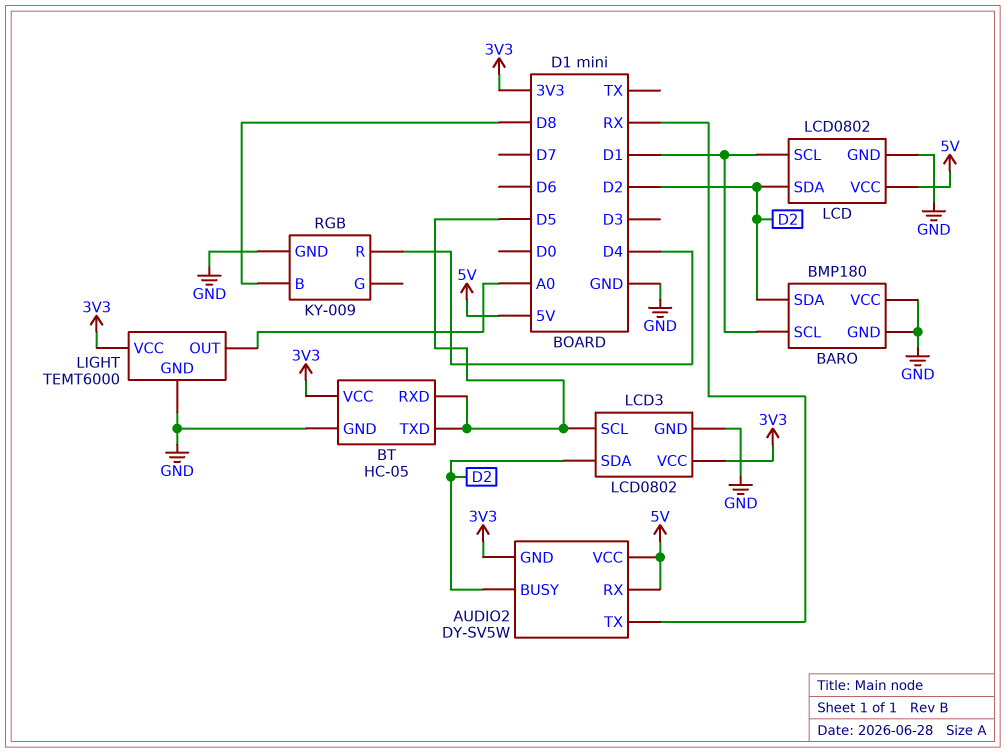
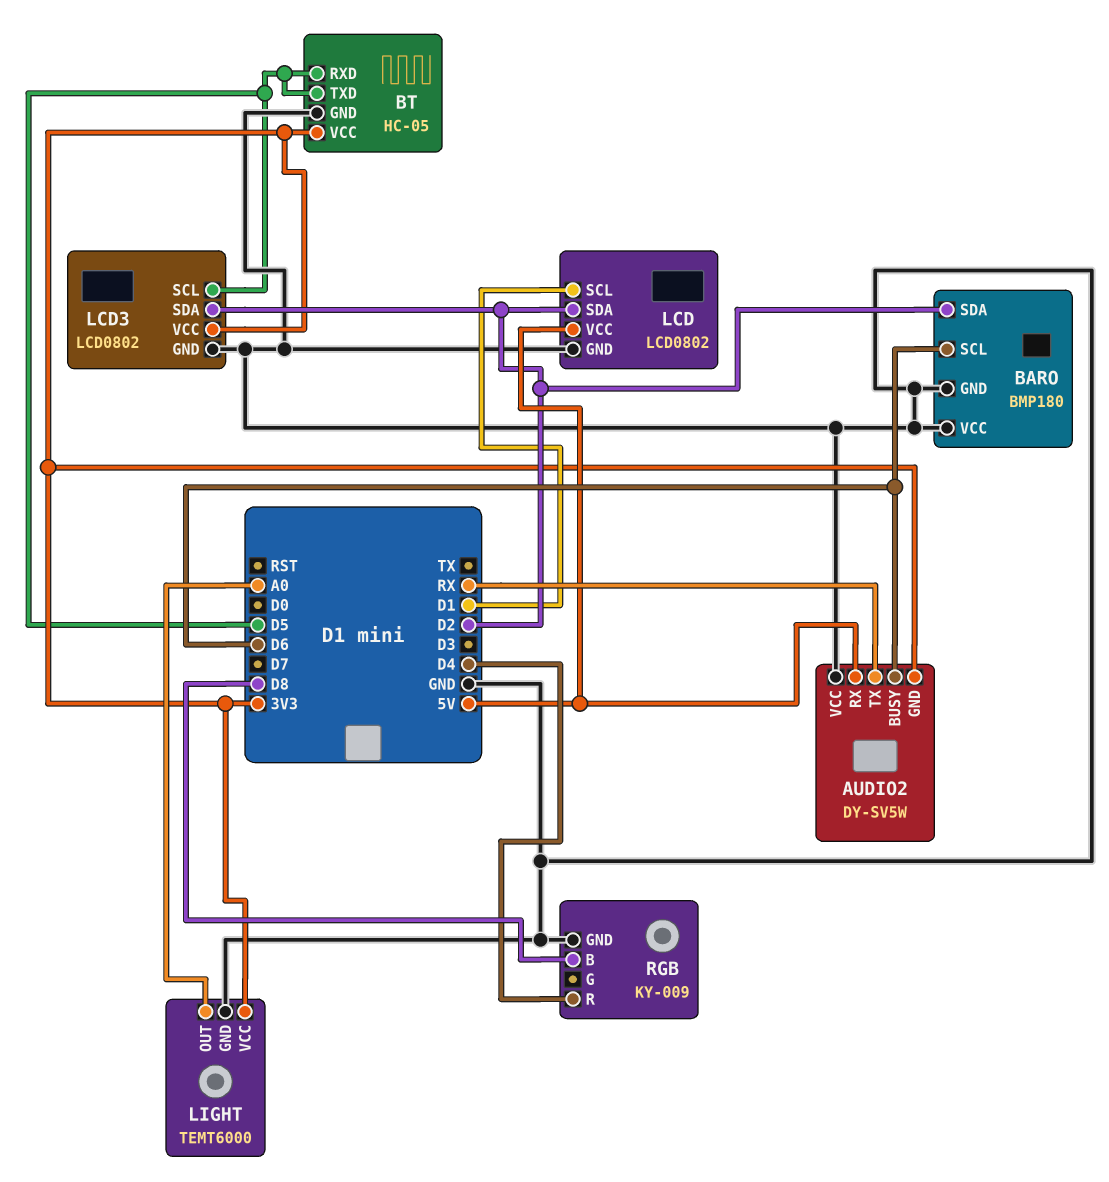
AUDIO2 pin BUSY: D2 -> D6
AUDIO2 pin VCC: 5V -> GND
BARO pin SCL: D1 -> D6

